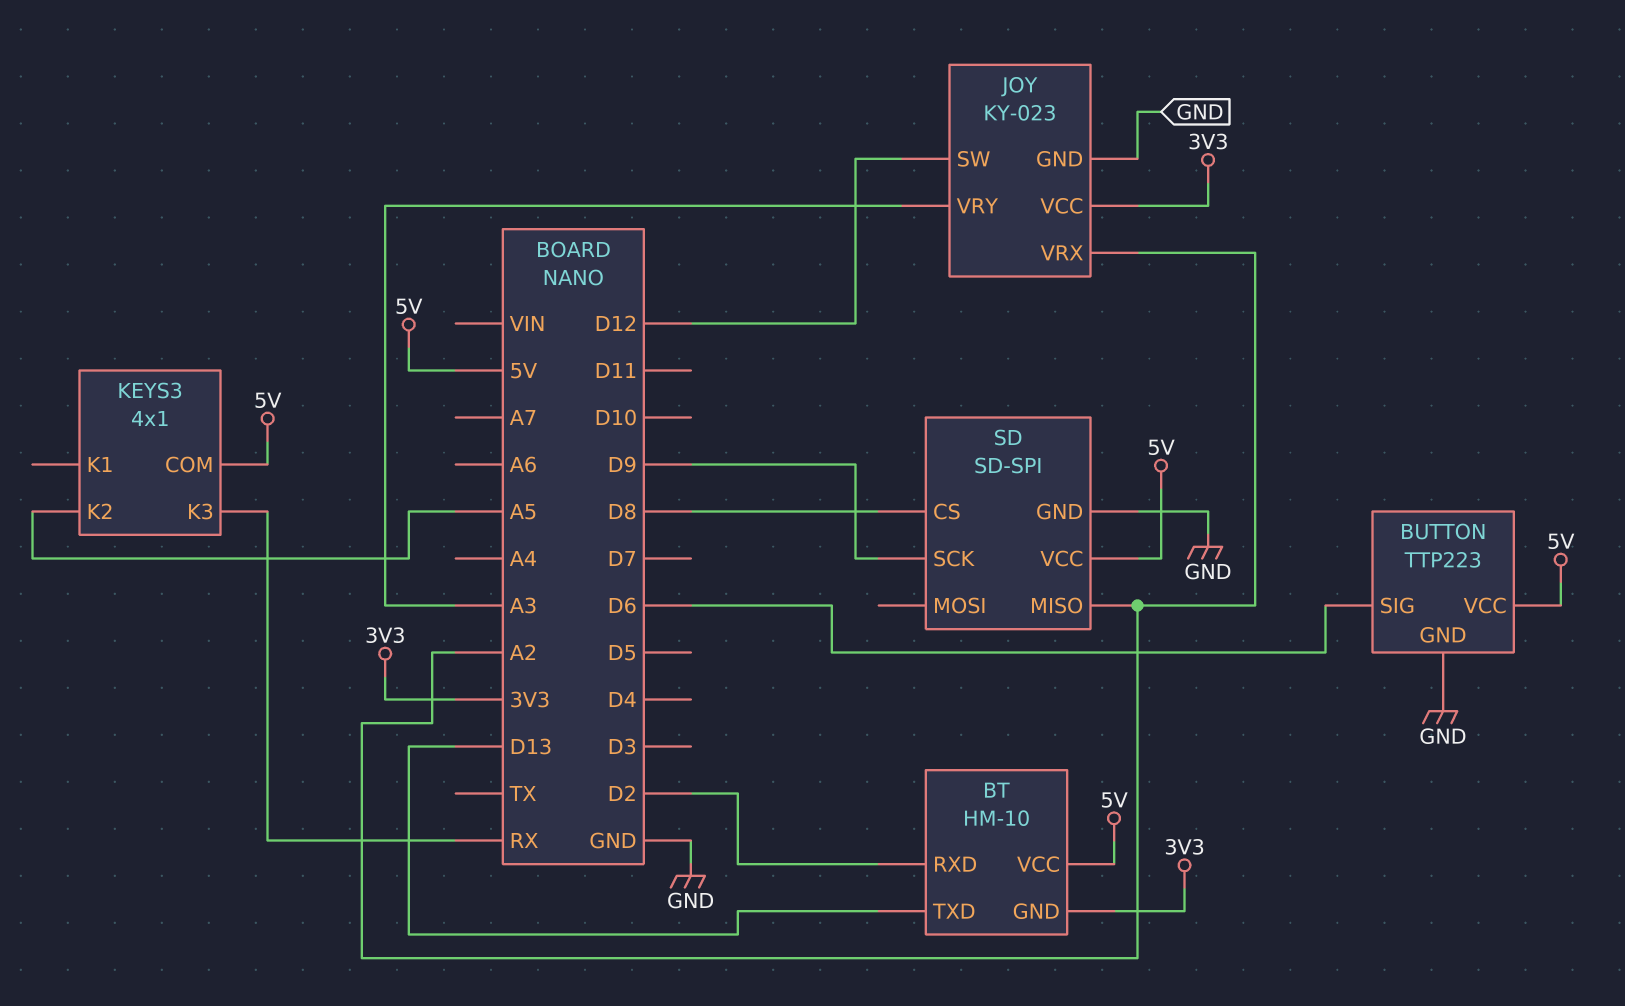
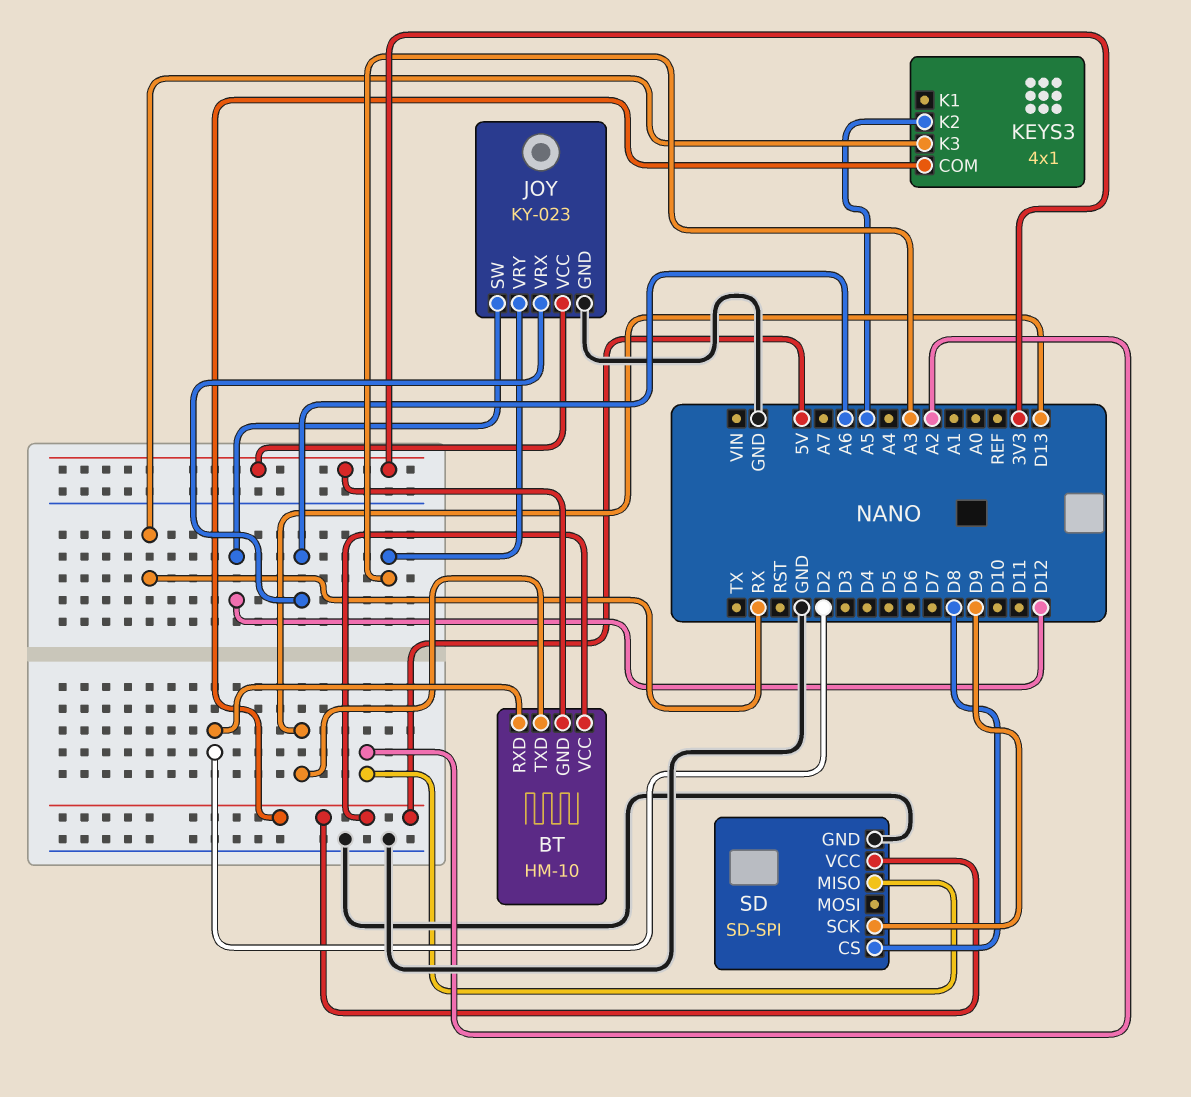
BUTTON: TTP223 -> none
BUTTON pin GND: GND -> none
BUTTON pin SIG: D6 -> none
BUTTON pin VCC: 5V -> none
JOY pin VRX: A2 -> A6

